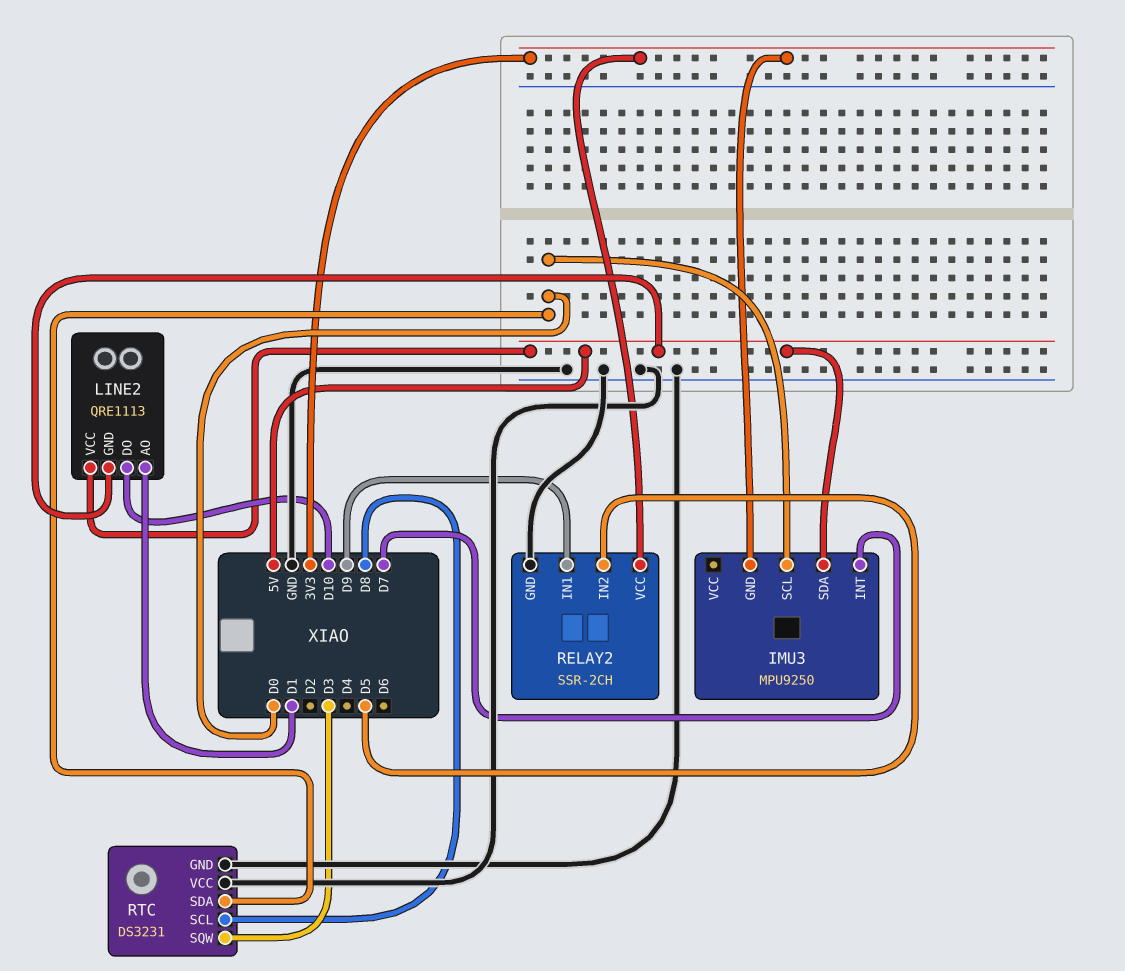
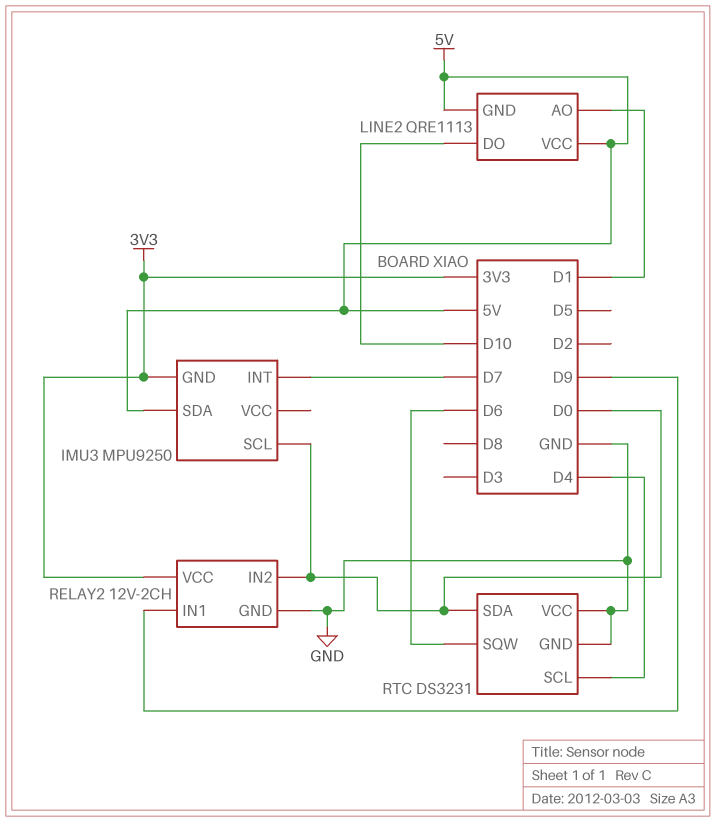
RELAY2: SSR-2CH -> 12V-2CH
RELAY2 pin IN2: D5 -> D0
RTC pin SCL: D8 -> D4
RTC pin SQW: D3 -> D6

